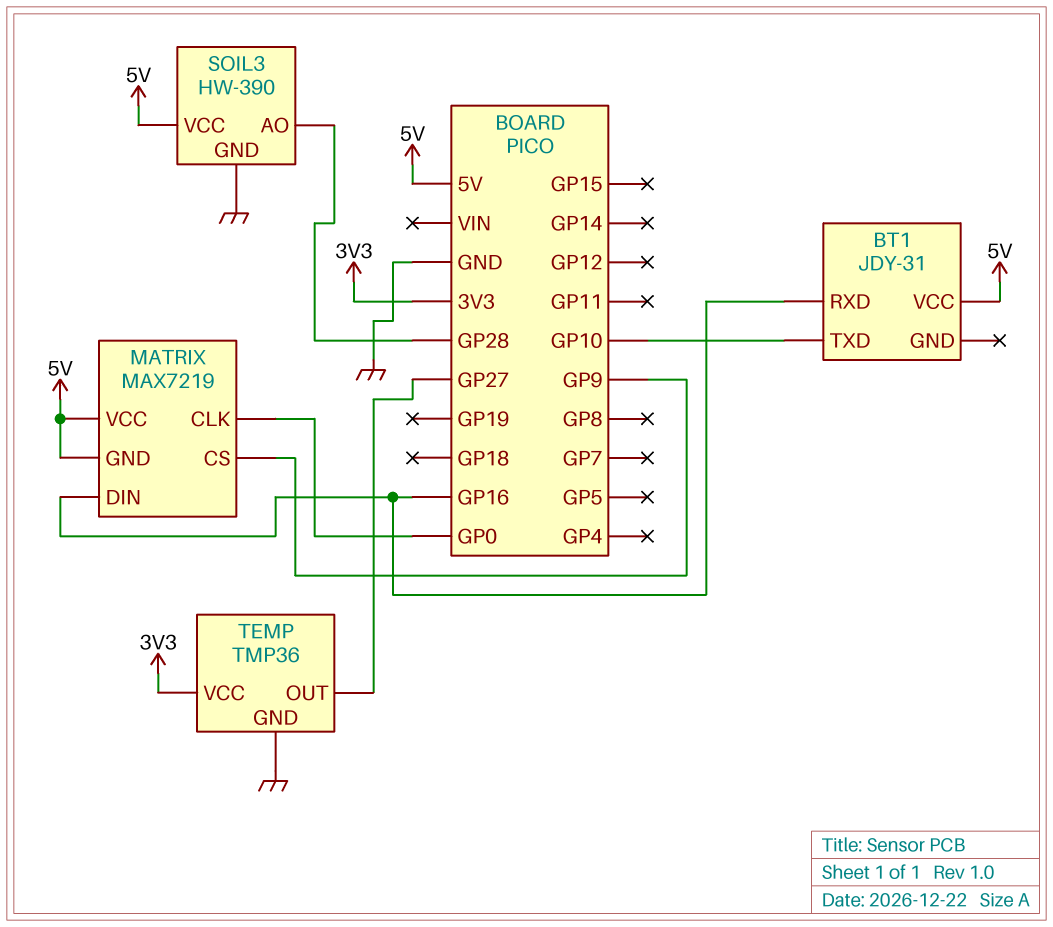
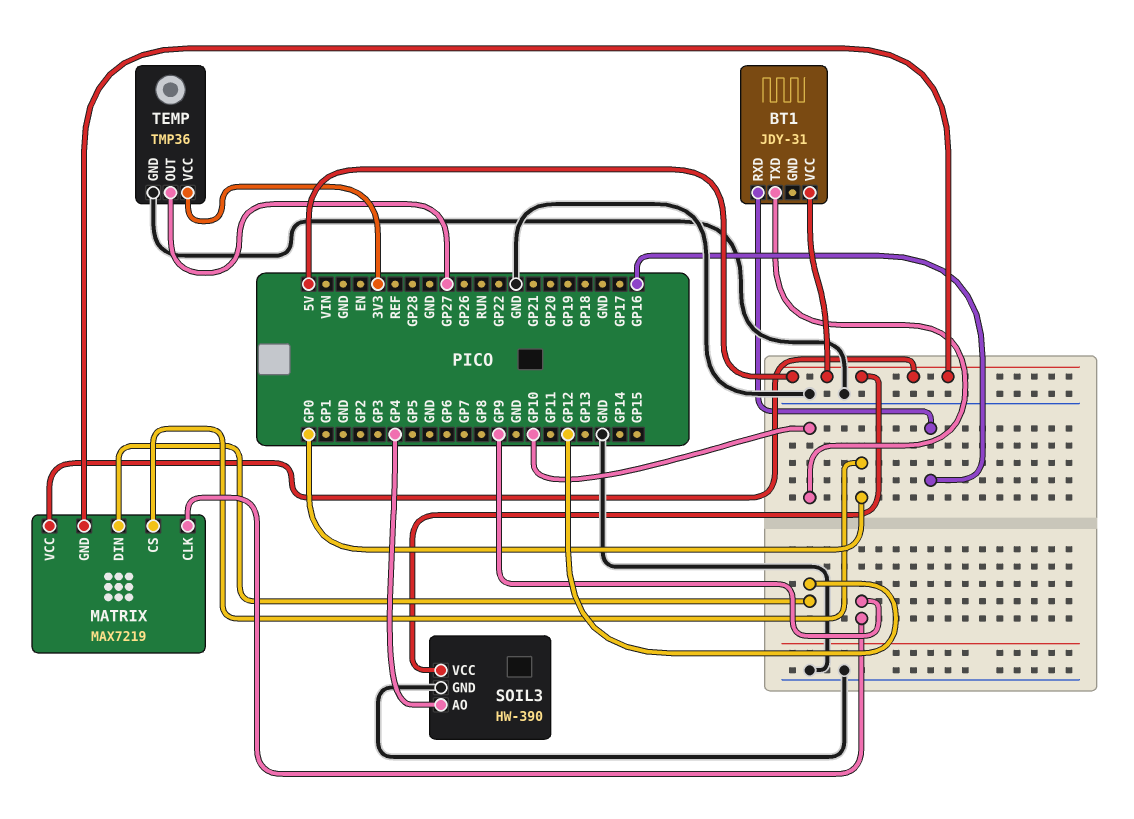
MATRIX pin CLK: GP0 -> GP9
MATRIX pin CS: GP9 -> GP0
MATRIX pin DIN: GP16 -> GP12
SOIL3 pin AO: GP28 -> GP4

